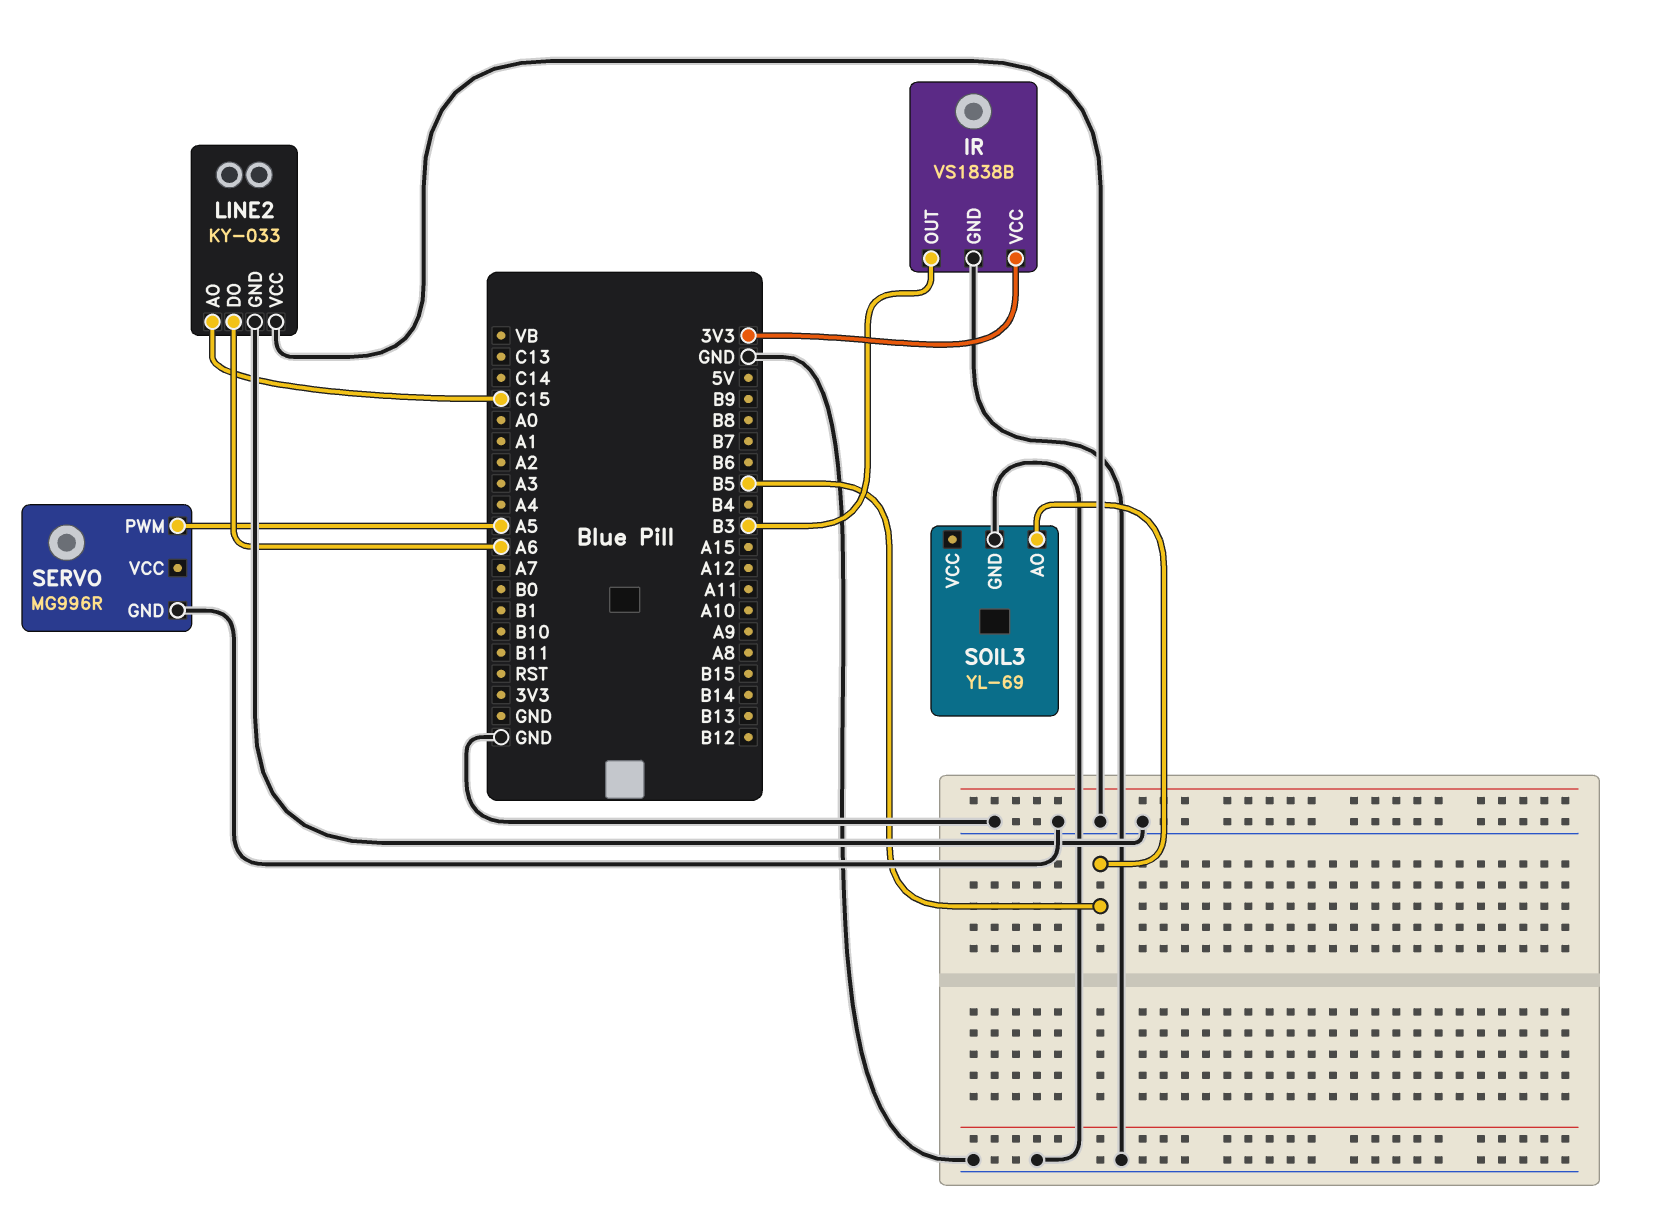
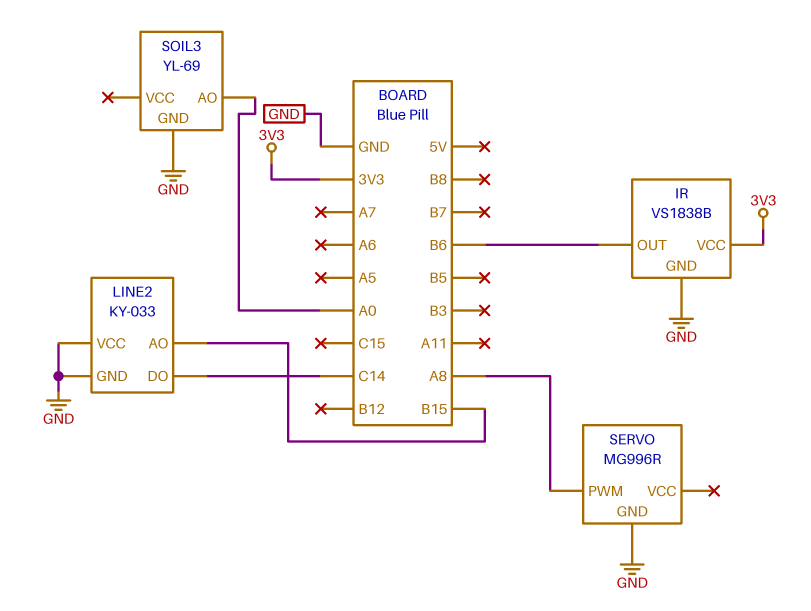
IR pin OUT: B3 -> B6
LINE2 pin AO: C15 -> B15
LINE2 pin DO: A6 -> C14
SERVO pin PWM: A5 -> A8
SOIL3 pin AO: B5 -> A0

